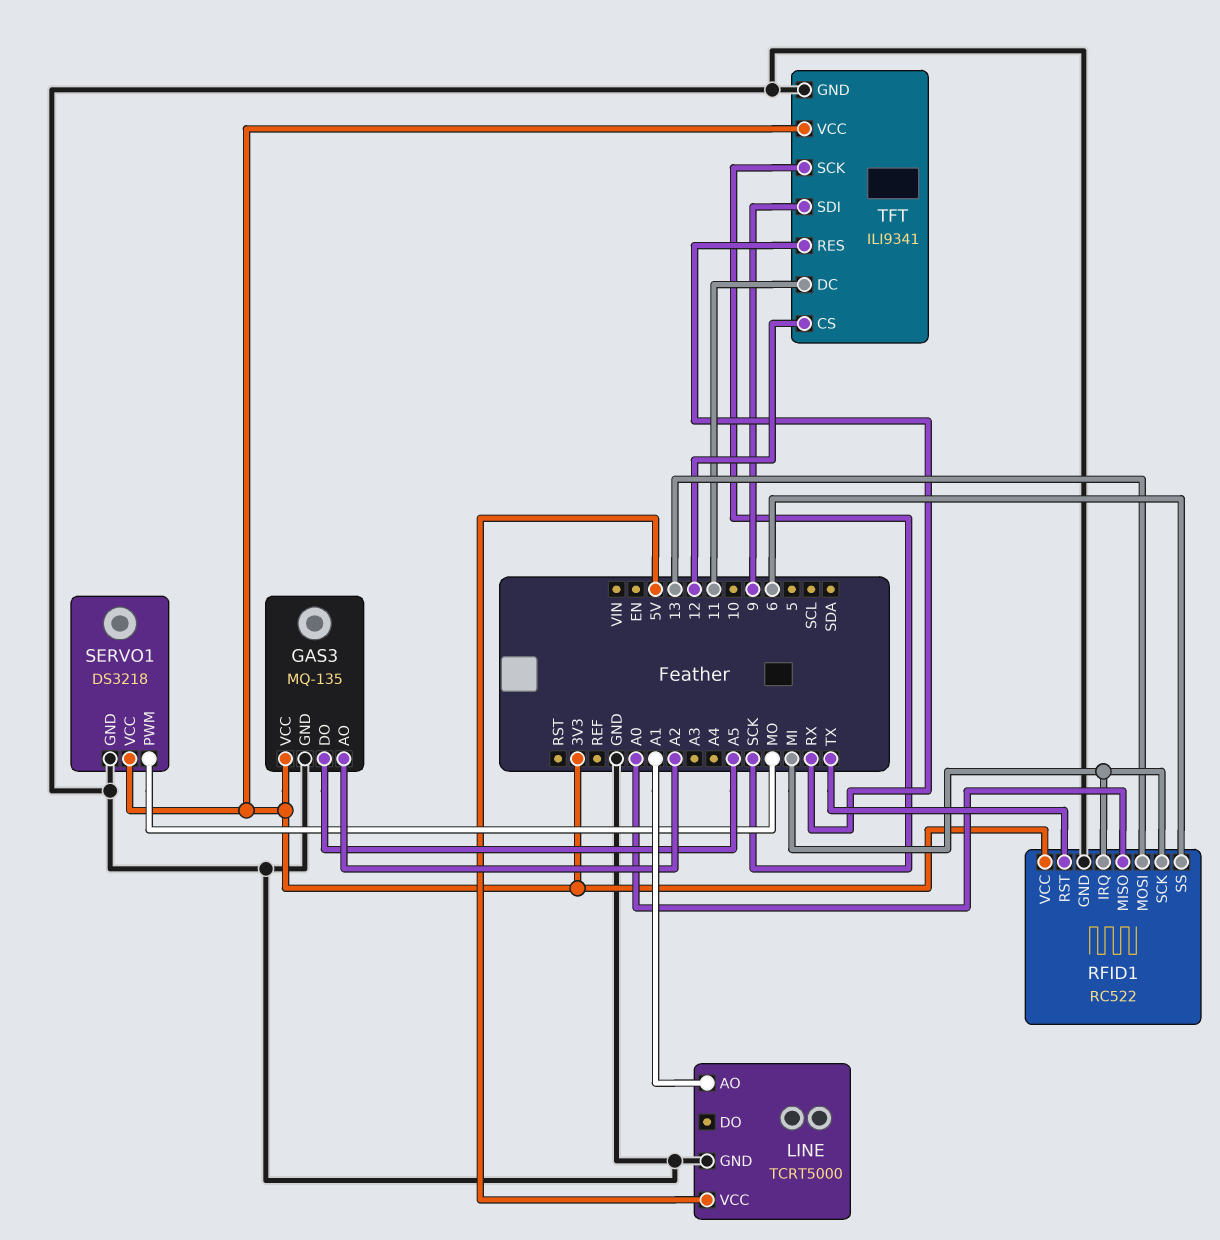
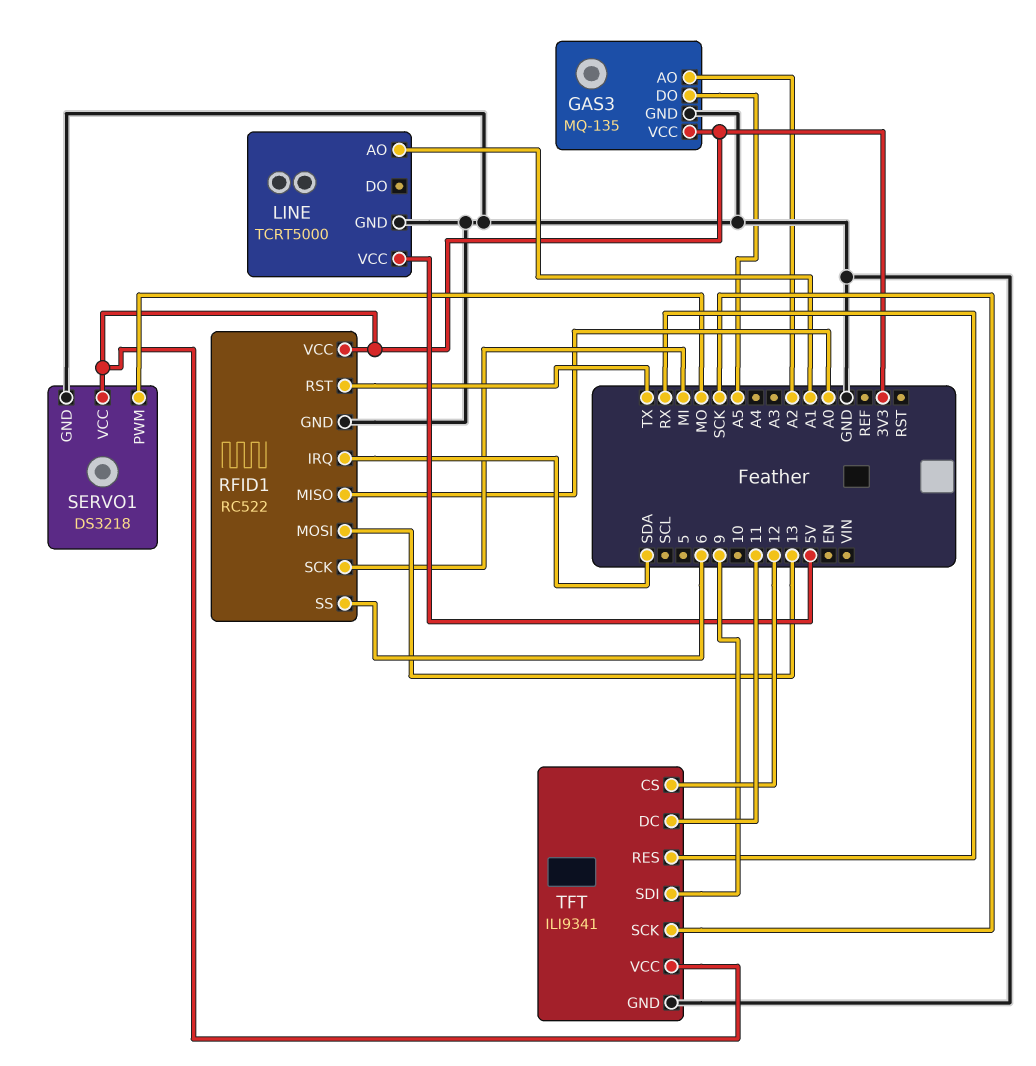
RFID1 pin IRQ: MI -> SDA

